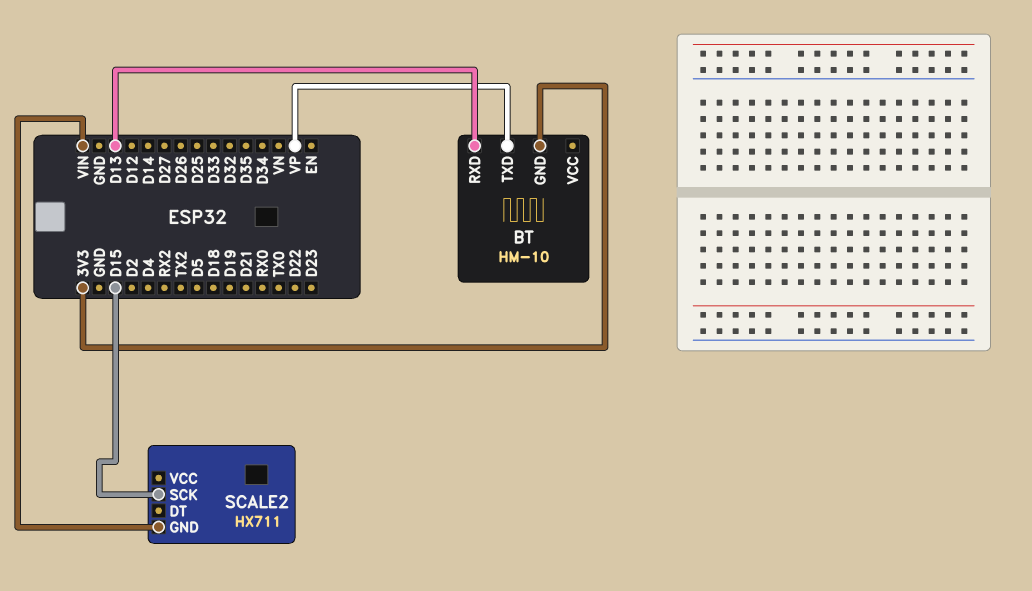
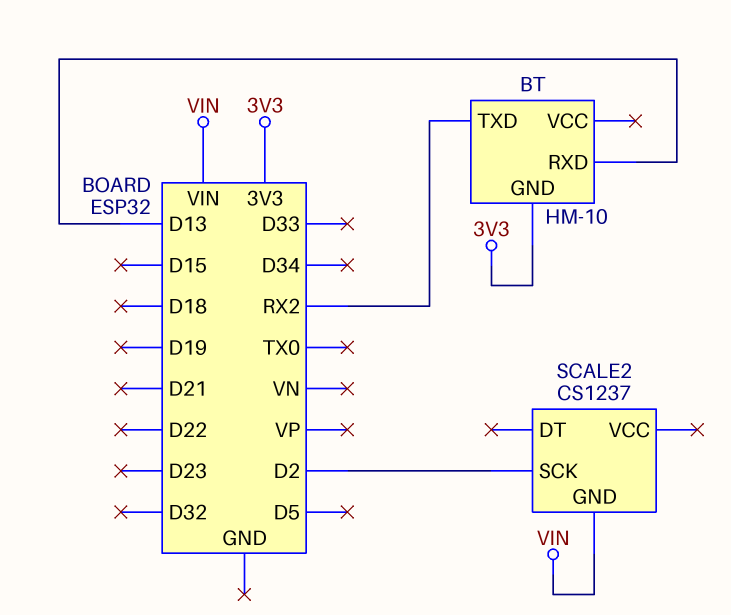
BT pin TXD: VP -> RX2
SCALE2: HX711 -> CS1237
SCALE2 pin SCK: D15 -> D2

